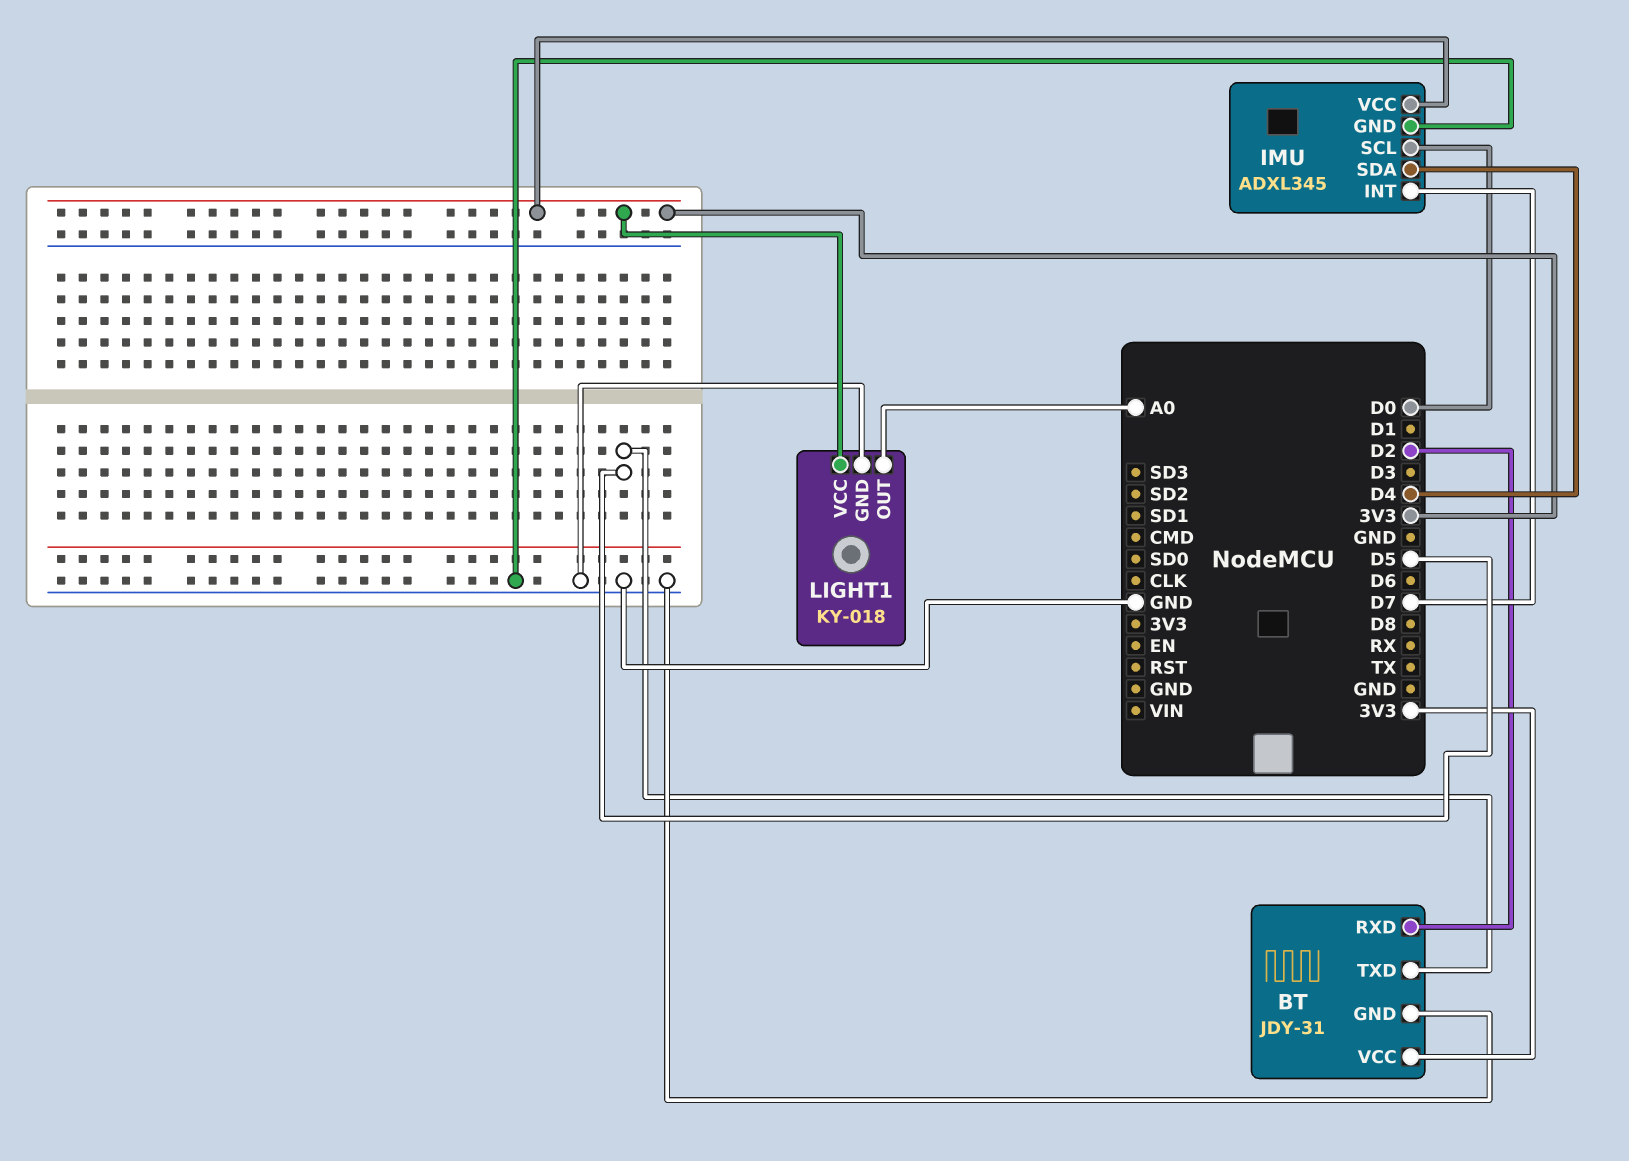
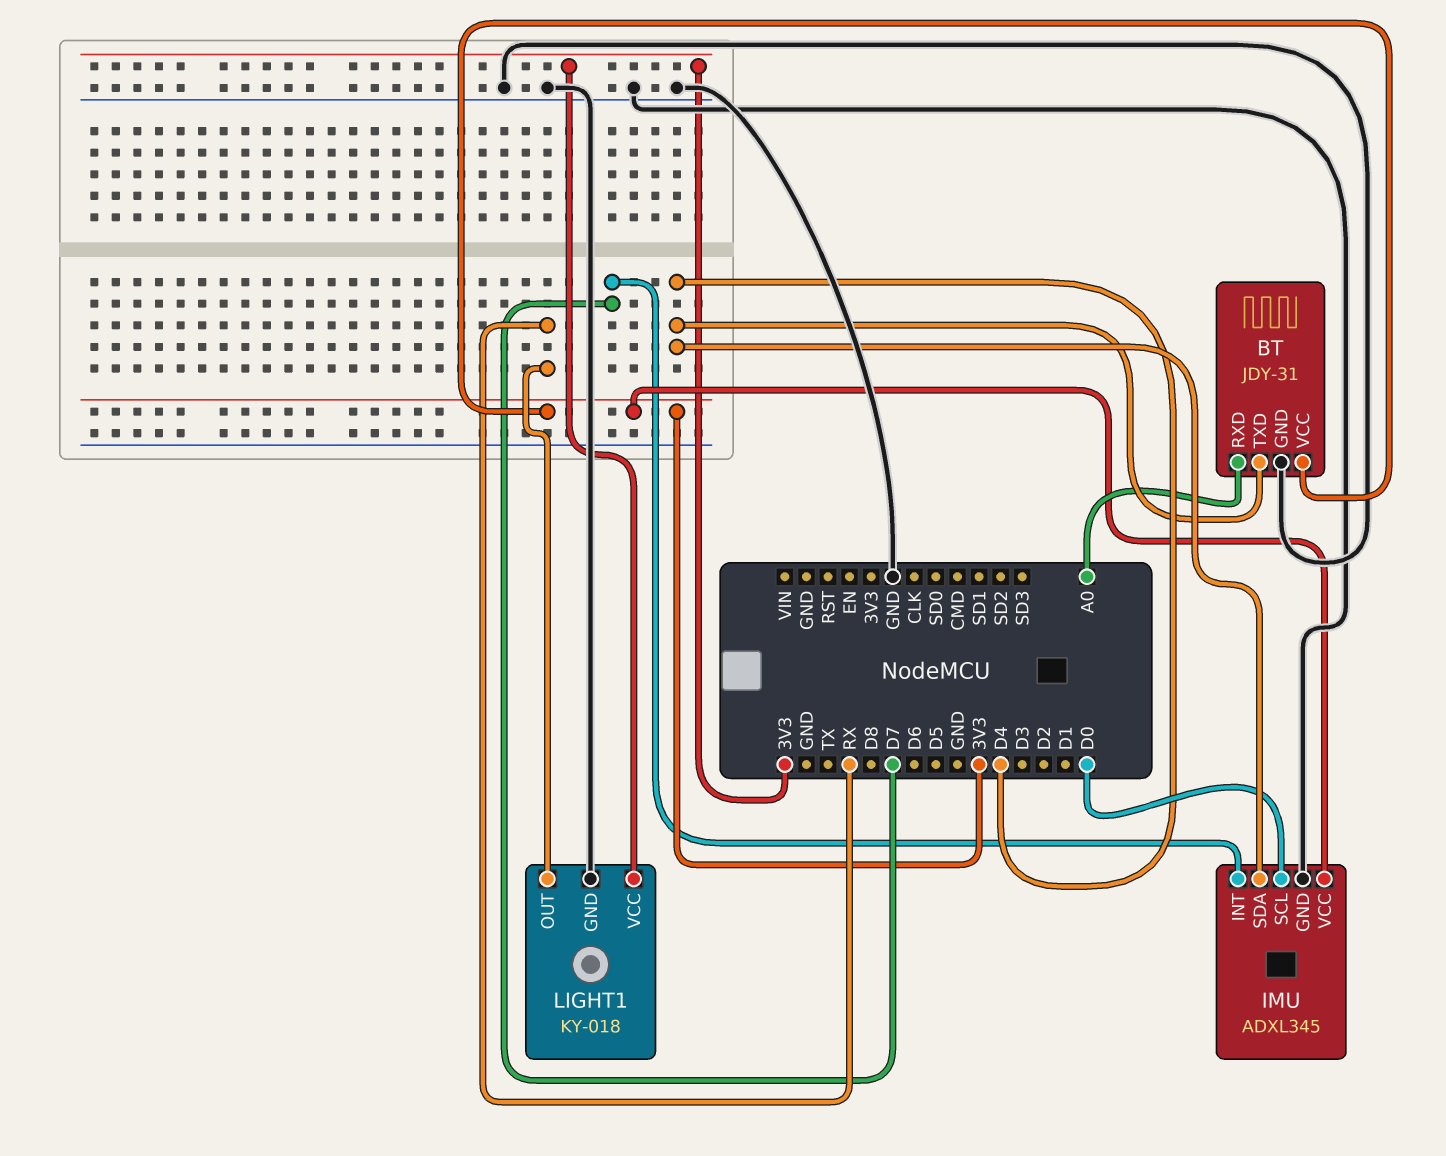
BT pin RXD: D2 -> A0
BT pin TXD: D5 -> D4
LIGHT1 pin OUT: A0 -> RX

